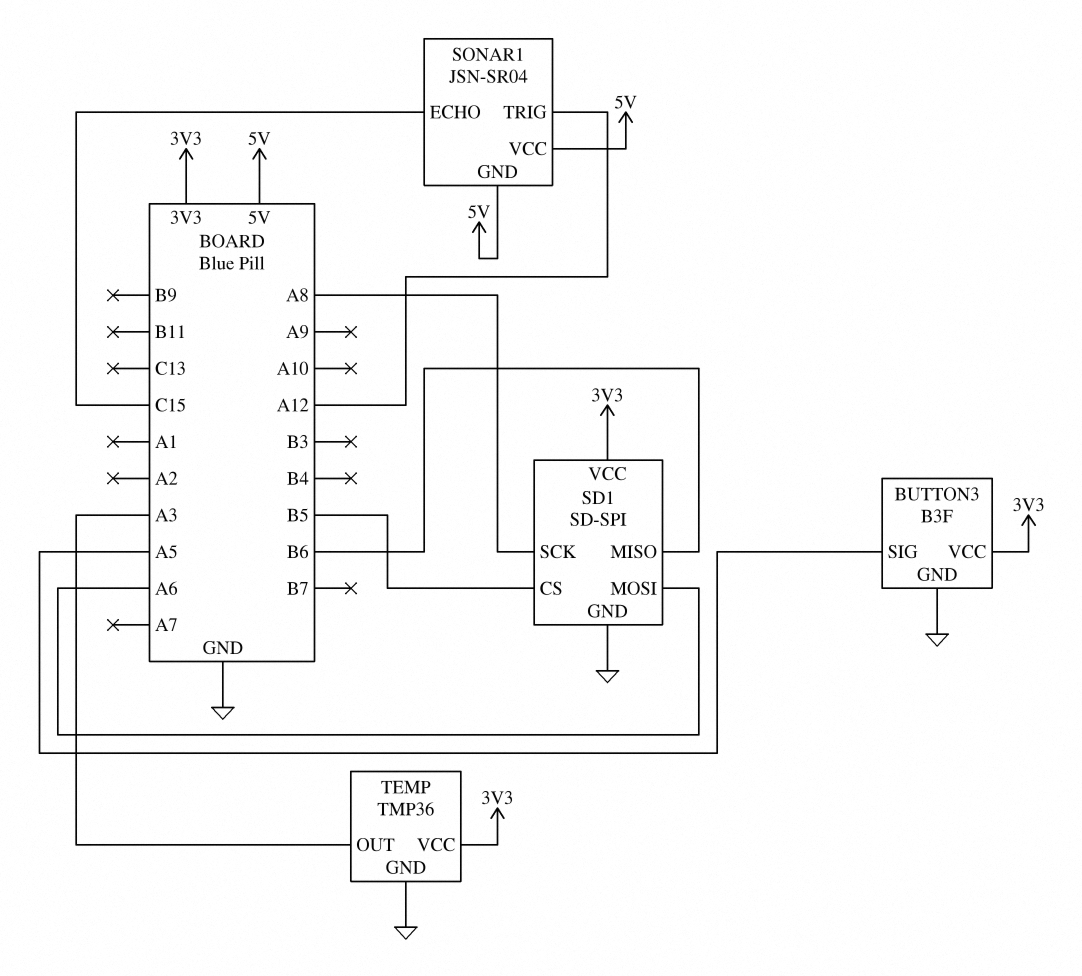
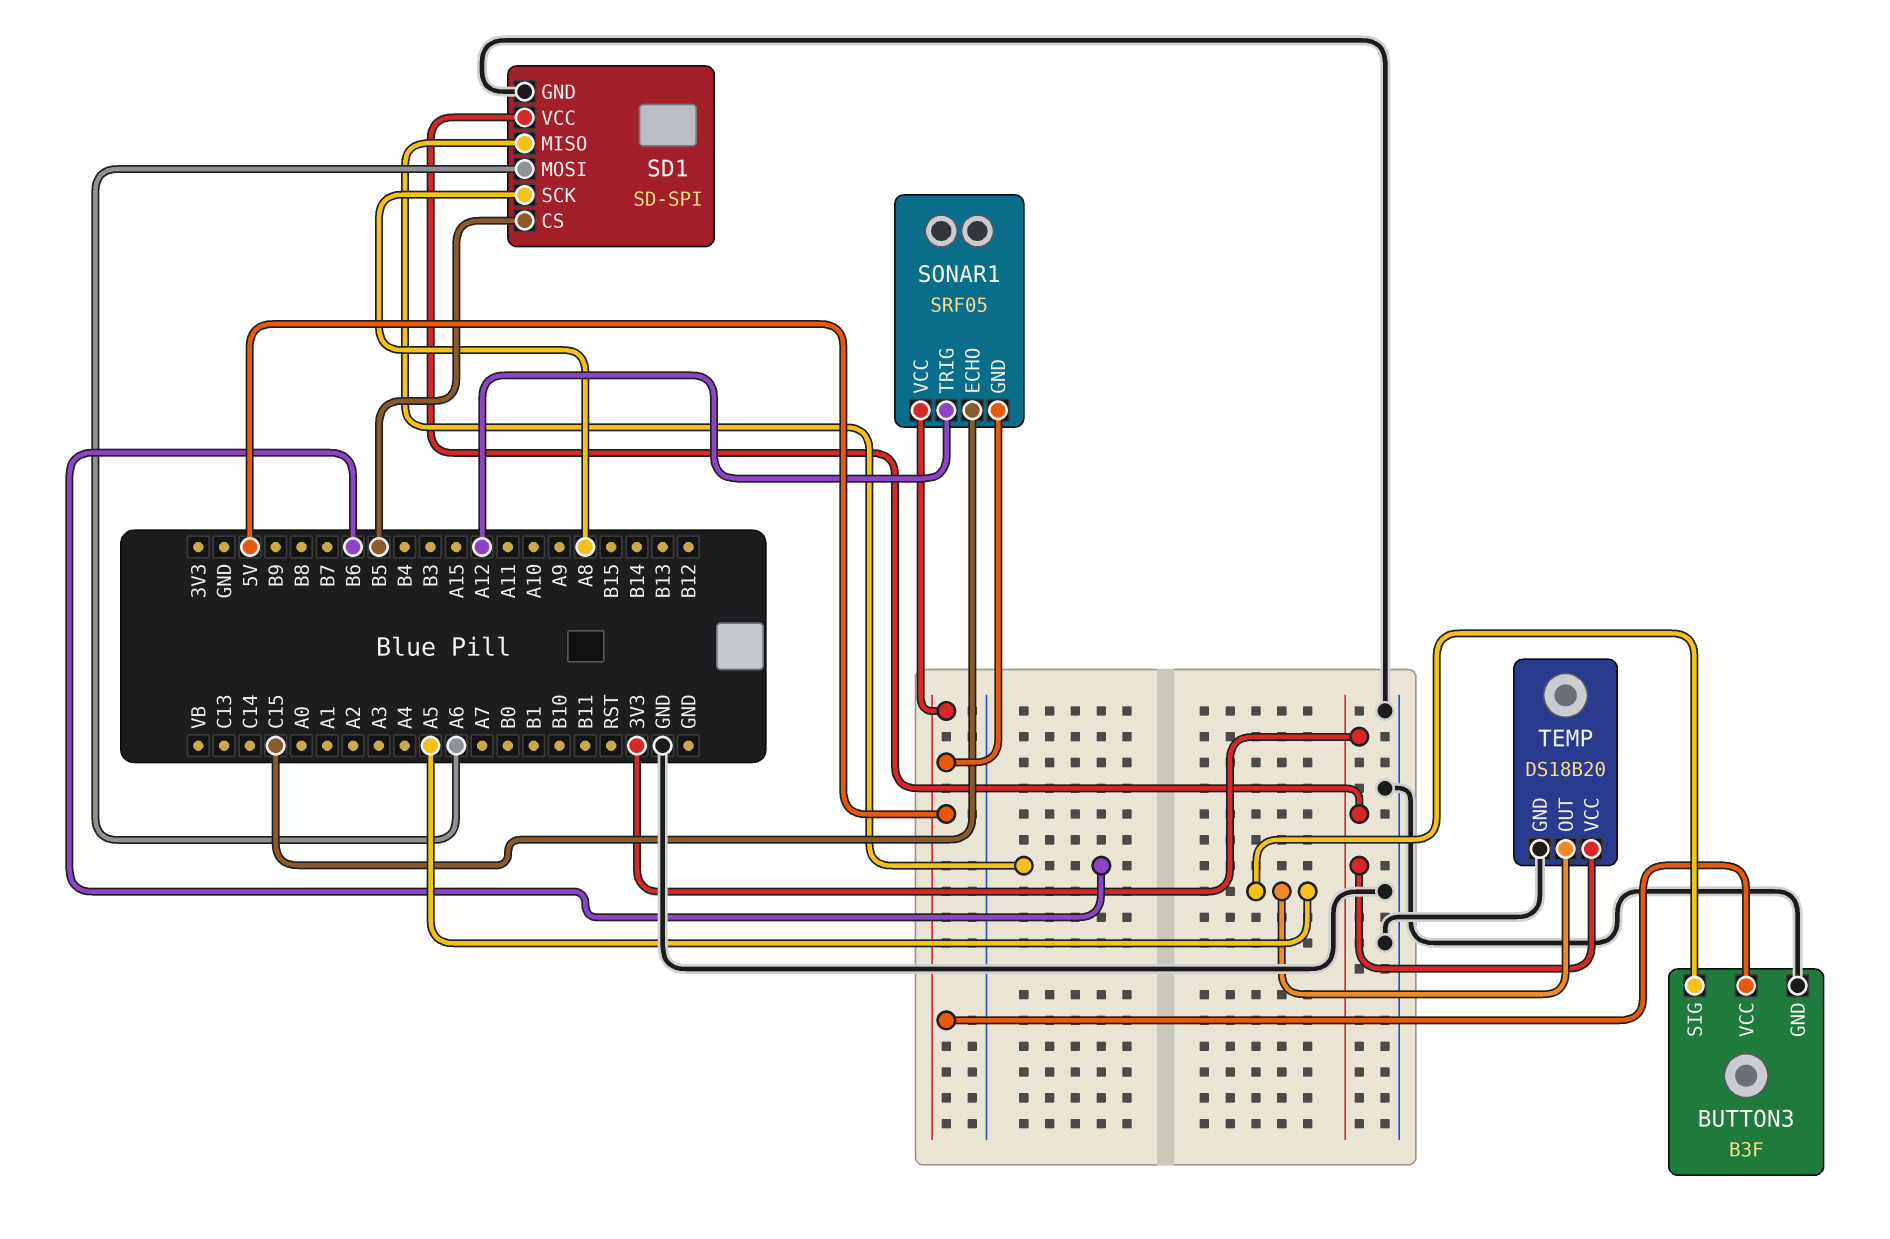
BUTTON3 pin VCC: 3V3 -> 5V
SONAR1: JSN-SR04 -> SRF05
TEMP: TMP36 -> DS18B20
TEMP pin OUT: A3 -> A5

